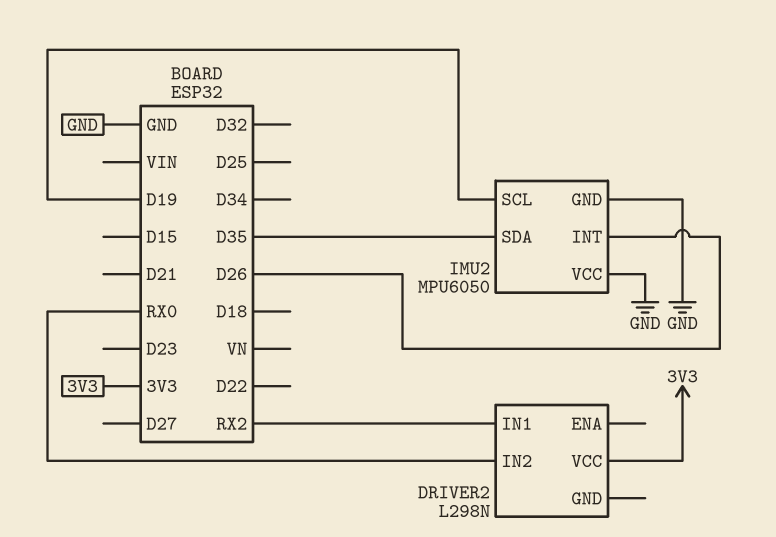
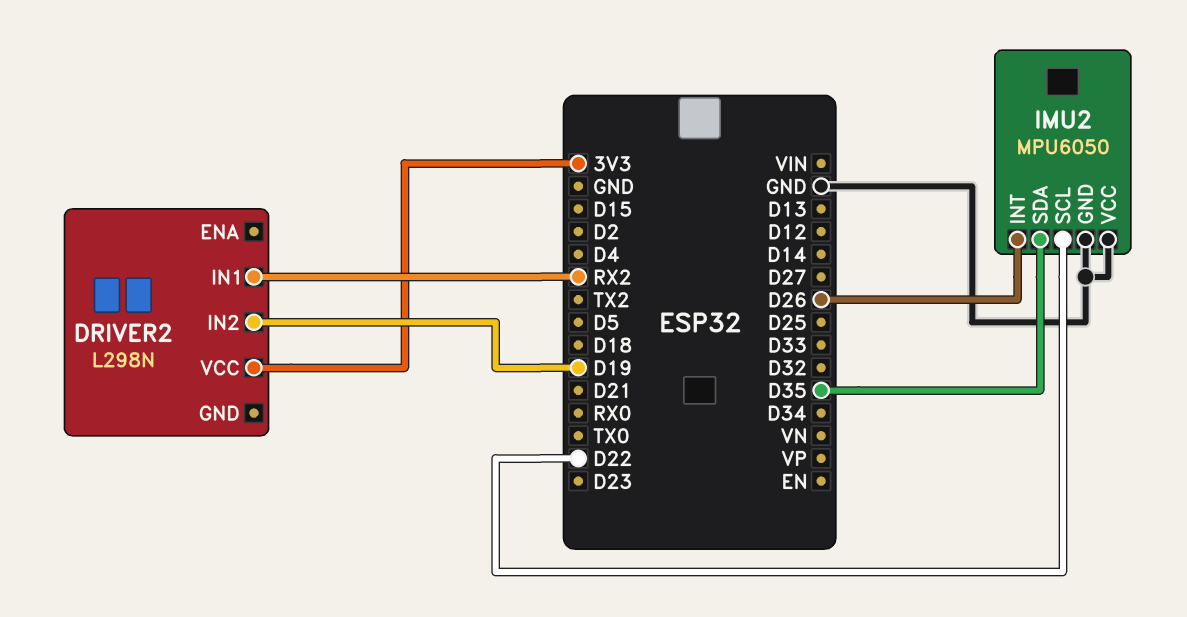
DRIVER2 pin IN2: RX0 -> D19
IMU2 pin SCL: D19 -> D22

